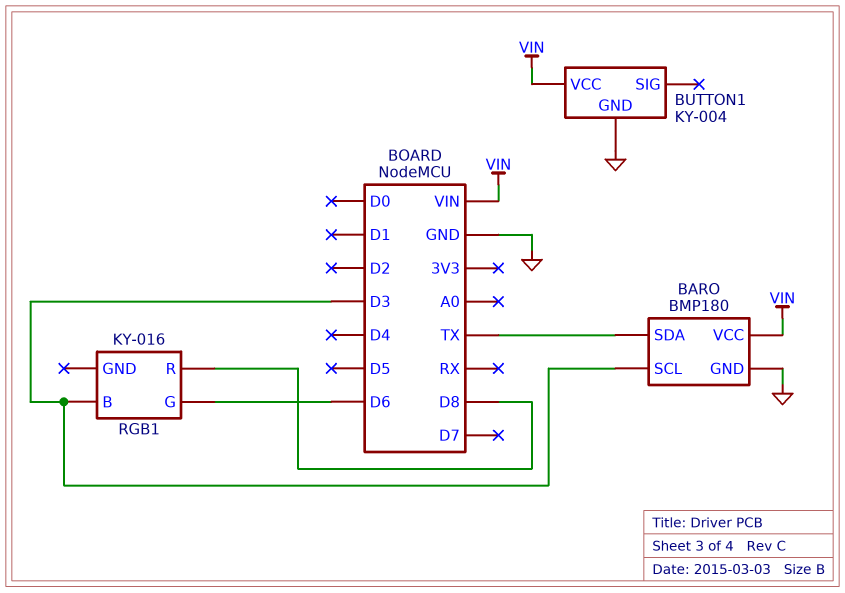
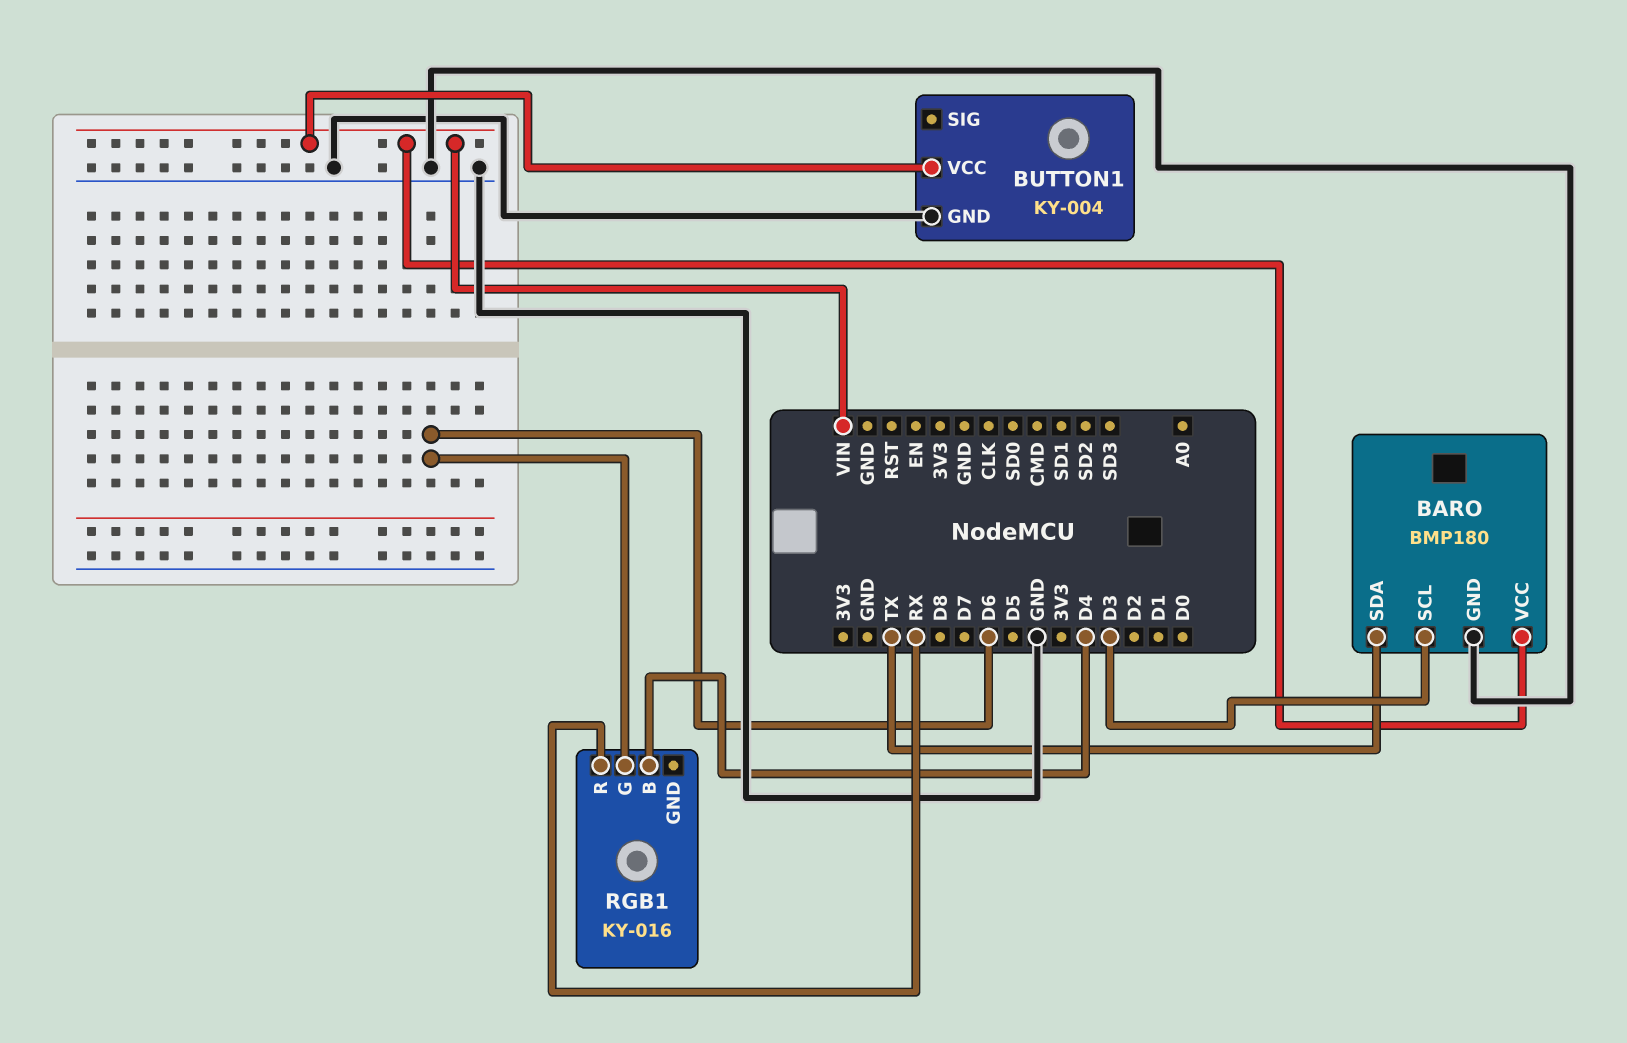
RGB1 pin B: D3 -> D4
RGB1 pin R: D8 -> RX

